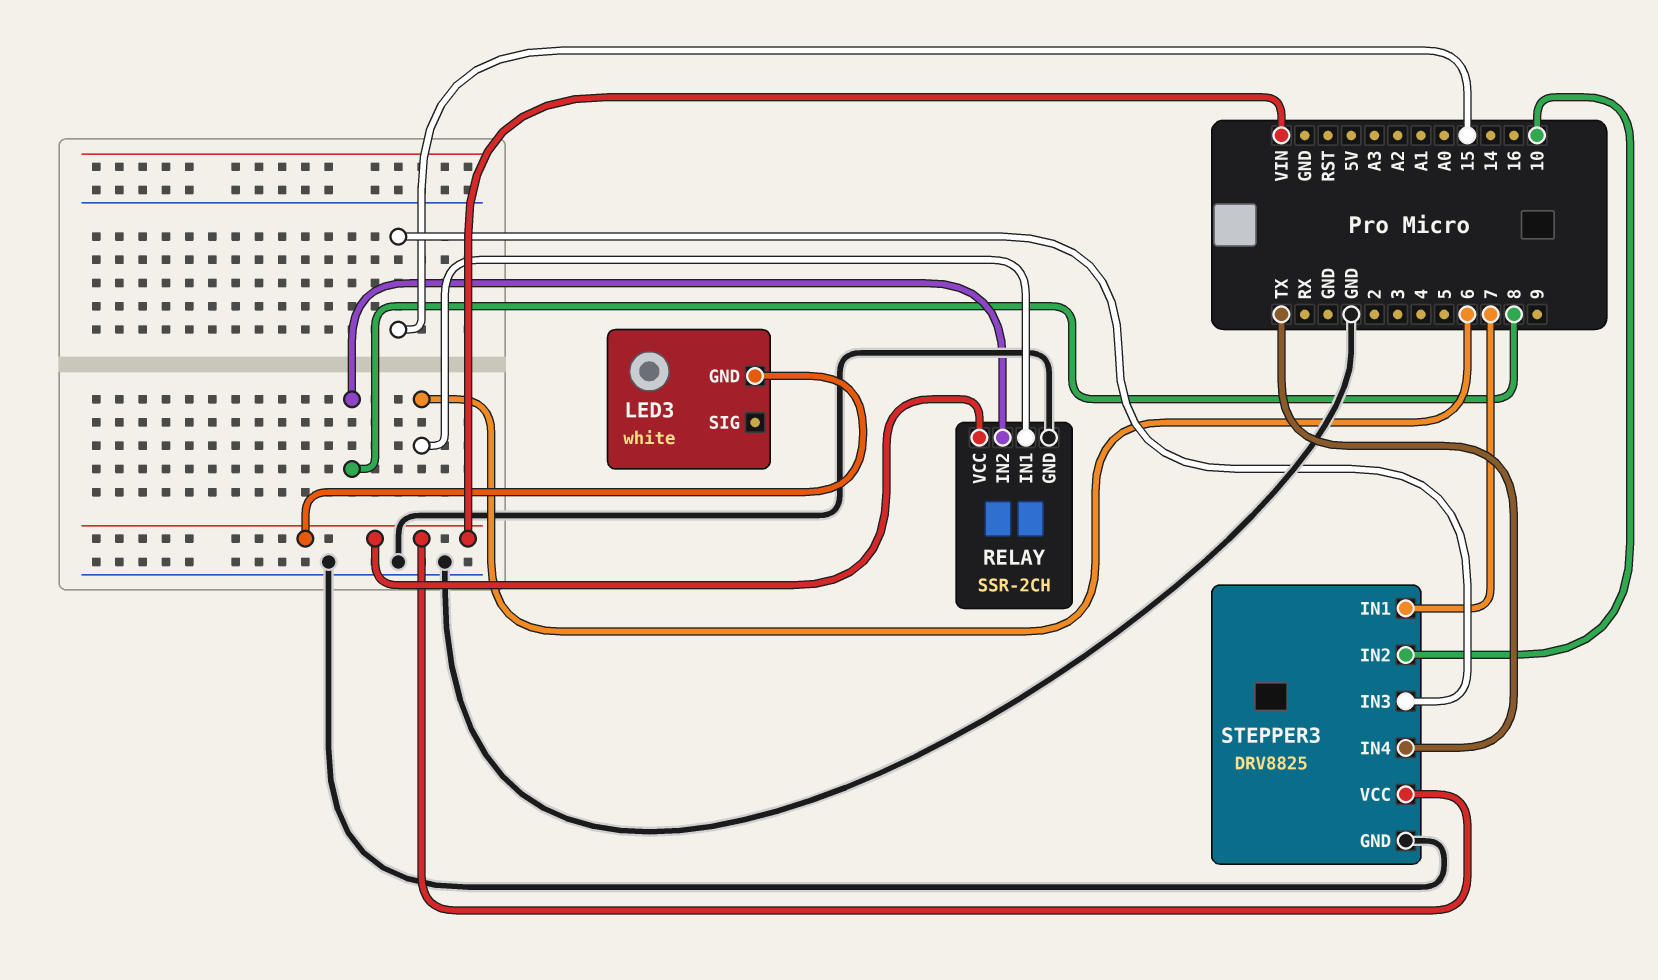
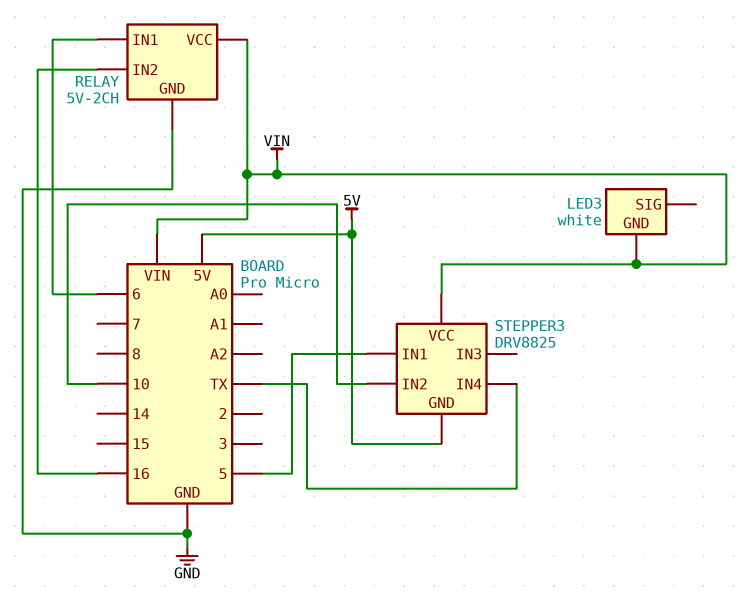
RELAY: SSR-2CH -> 5V-2CH
RELAY pin IN2: 8 -> 16
STEPPER3 pin GND: GND -> 5V
STEPPER3 pin IN1: 7 -> 5
STEPPER3 pin IN3: 15 -> none

